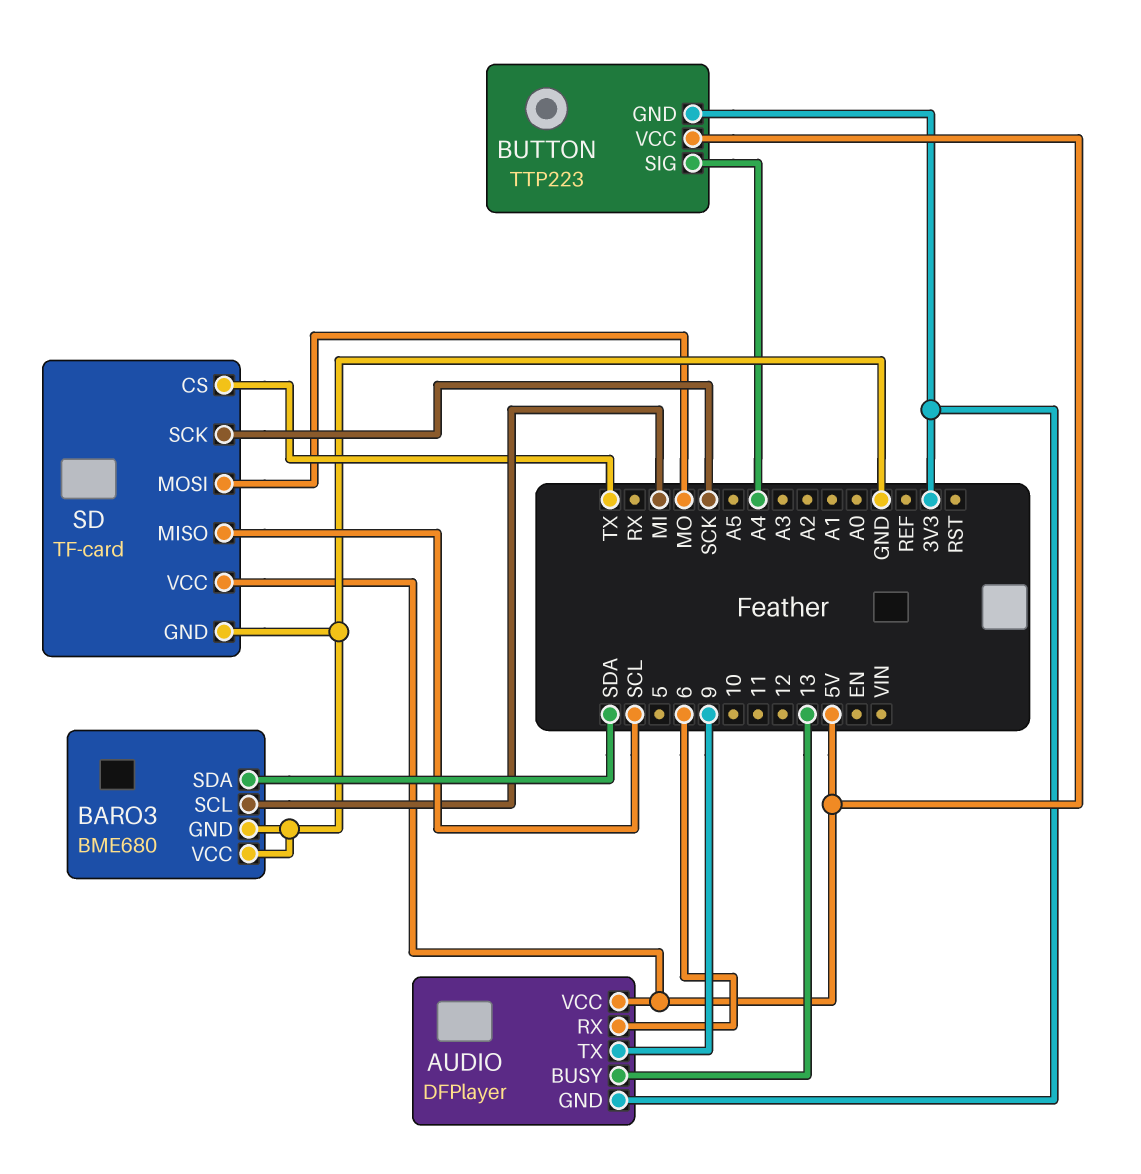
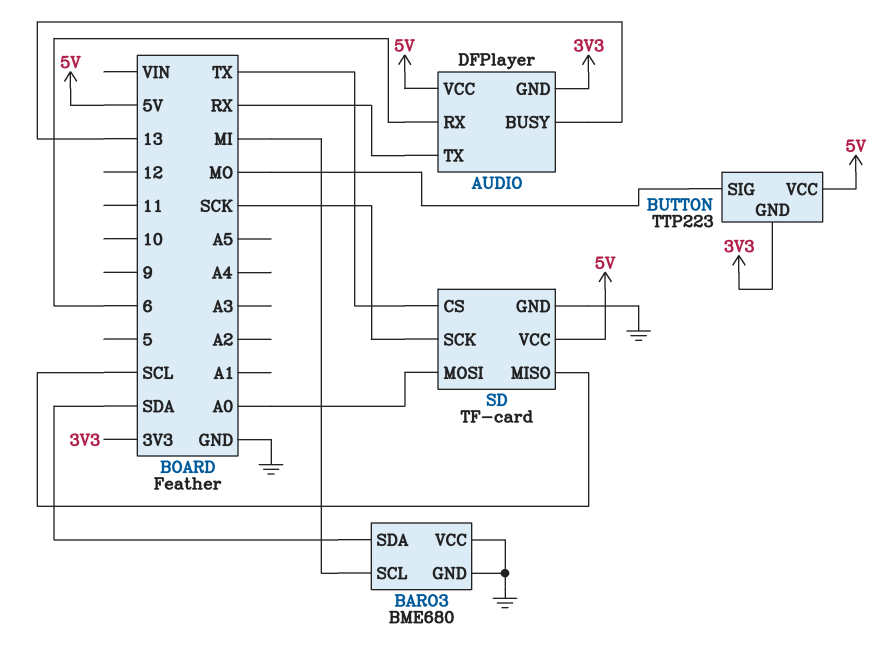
AUDIO pin TX: 9 -> RX
BUTTON pin SIG: A4 -> MO
SD pin MOSI: MO -> A0

